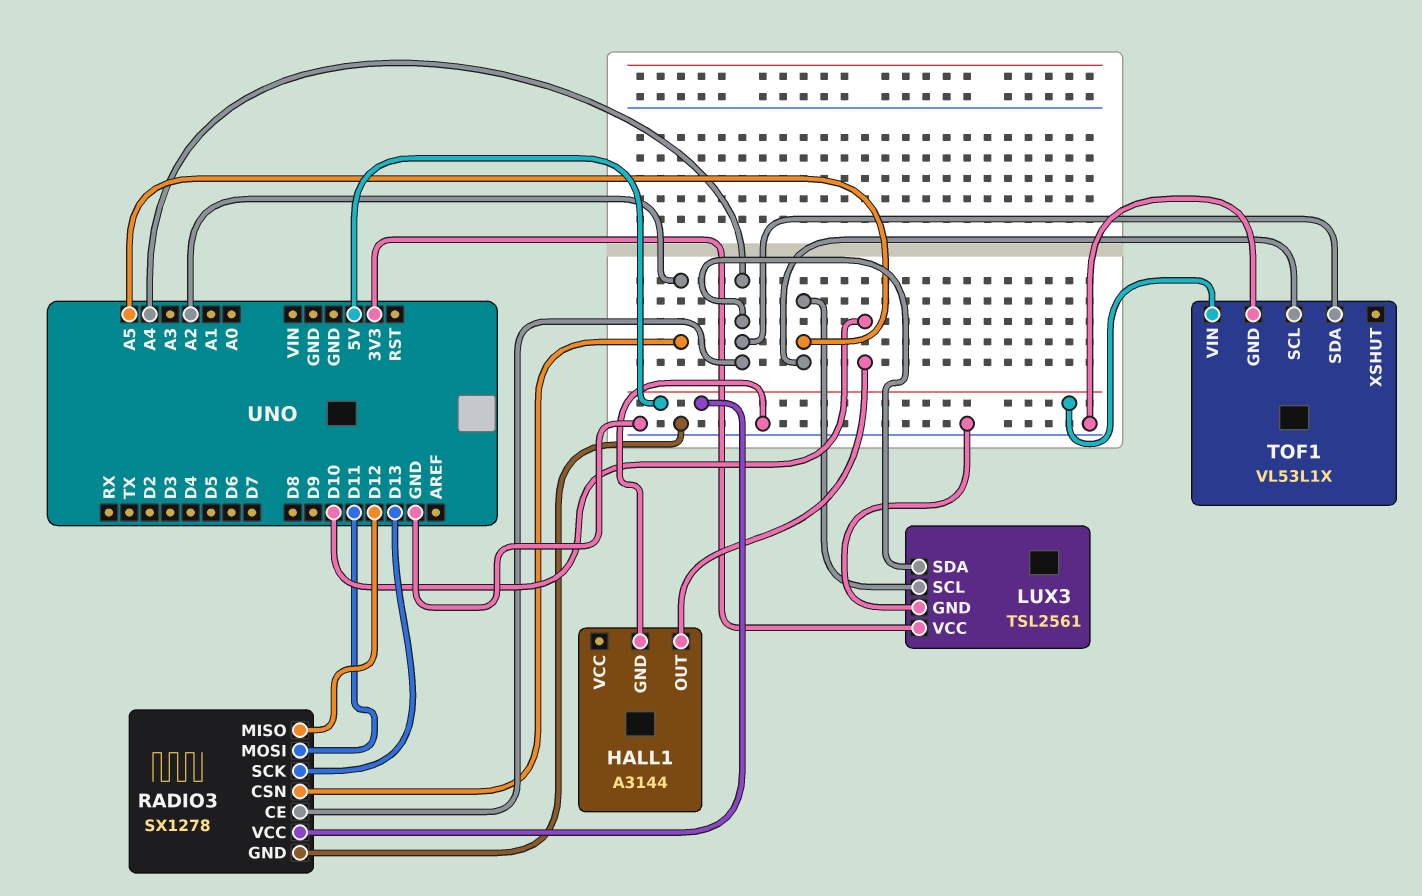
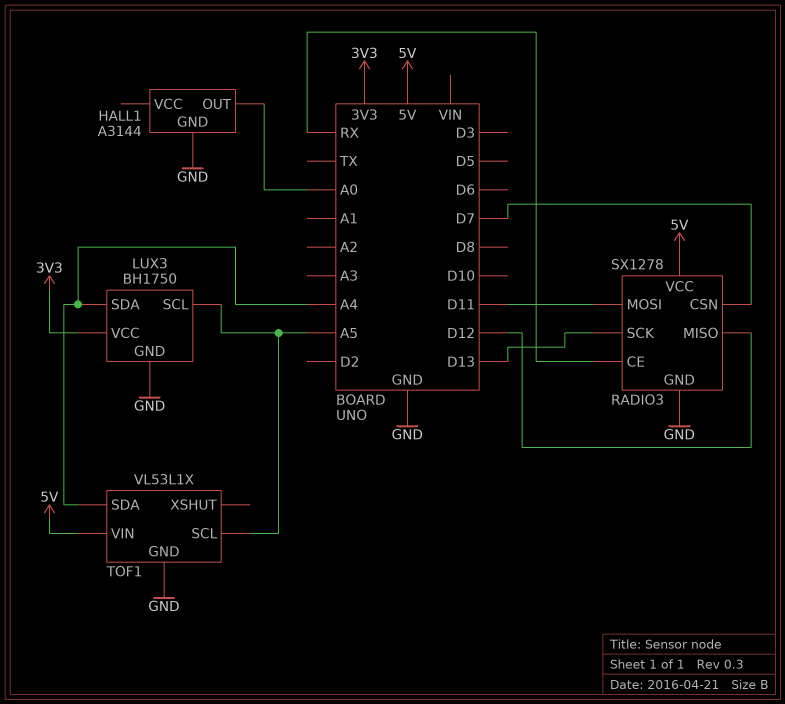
HALL1 pin OUT: D10 -> A0
LUX3: TSL2561 -> BH1750
RADIO3 pin CE: A4 -> RX
RADIO3 pin CSN: A2 -> D7

